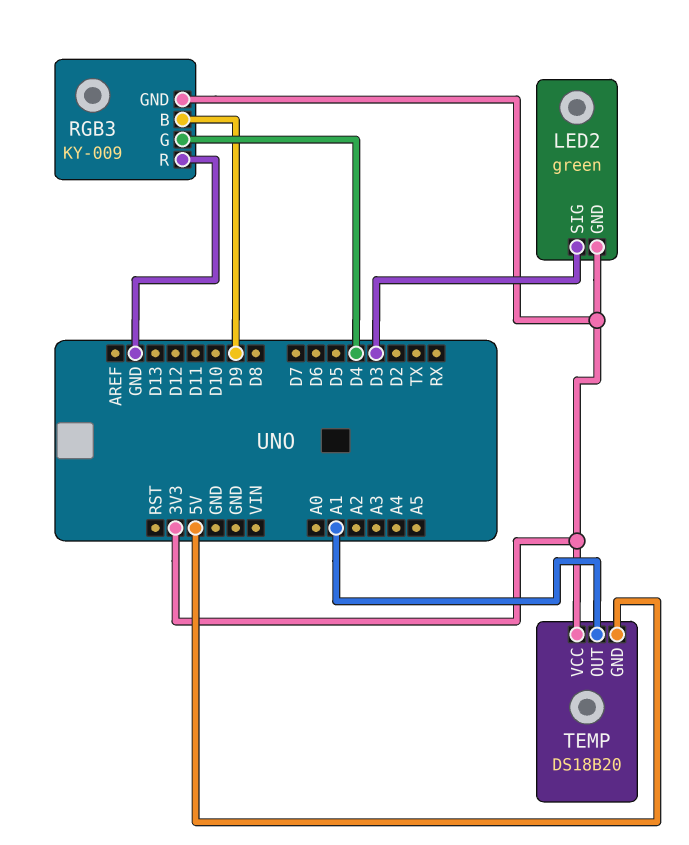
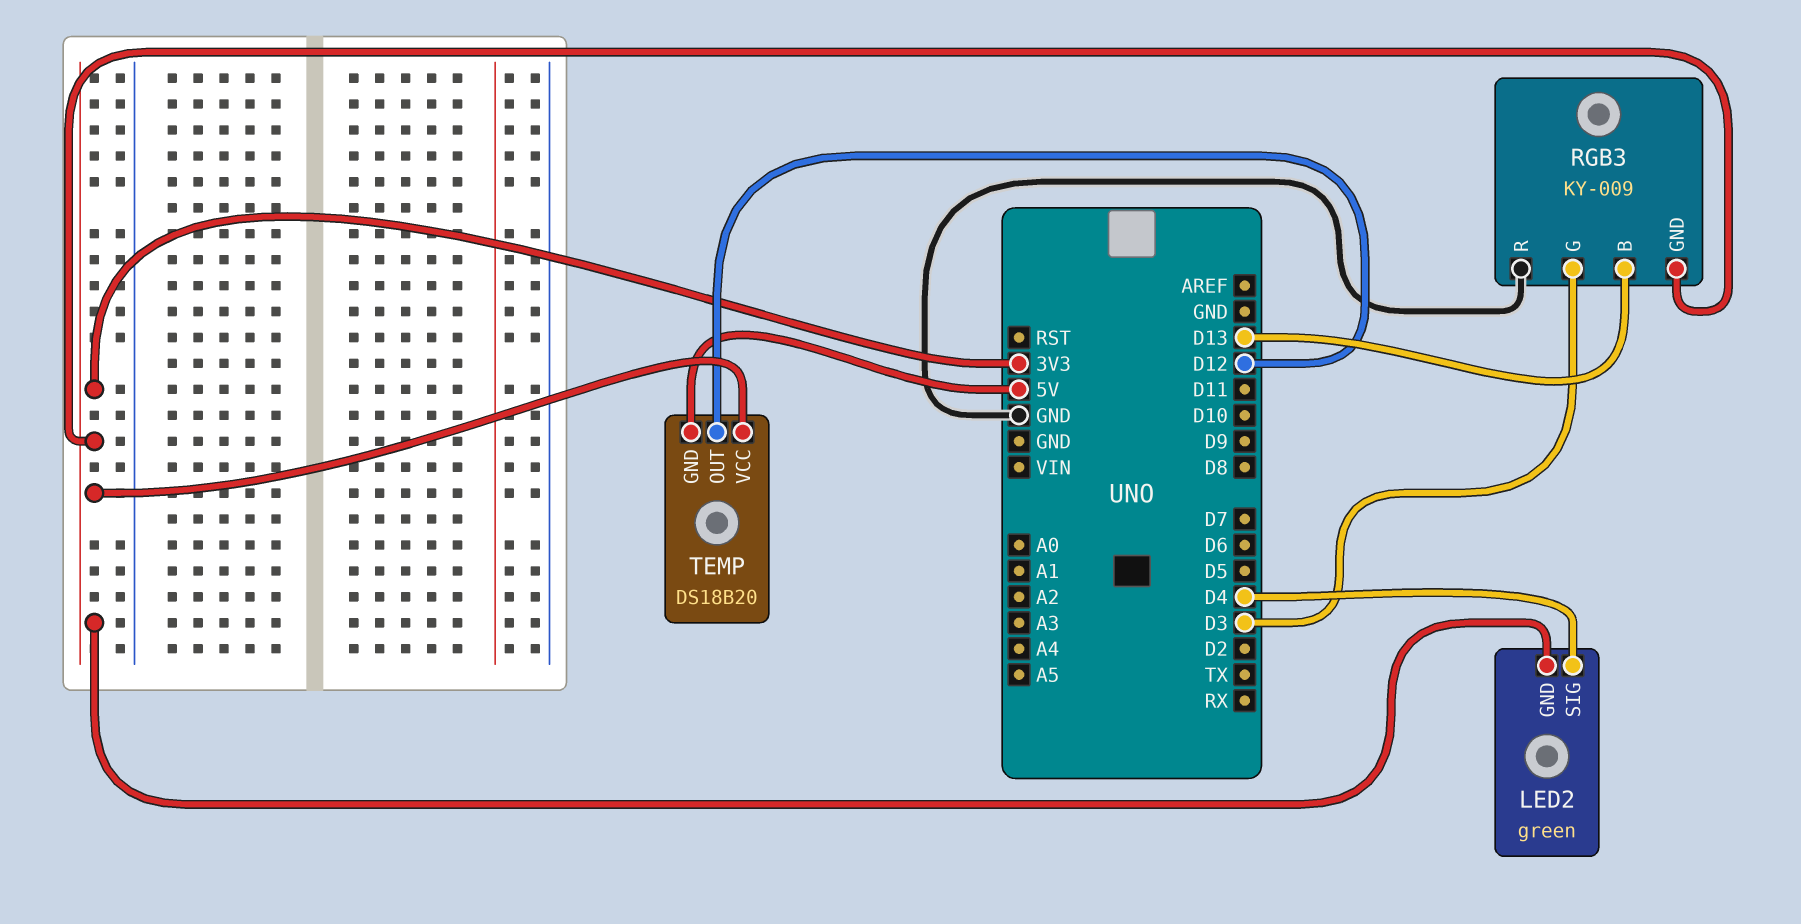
LED2 pin SIG: D3 -> D4
RGB3 pin B: D9 -> D13
RGB3 pin G: D4 -> D3
TEMP pin OUT: A1 -> D12

